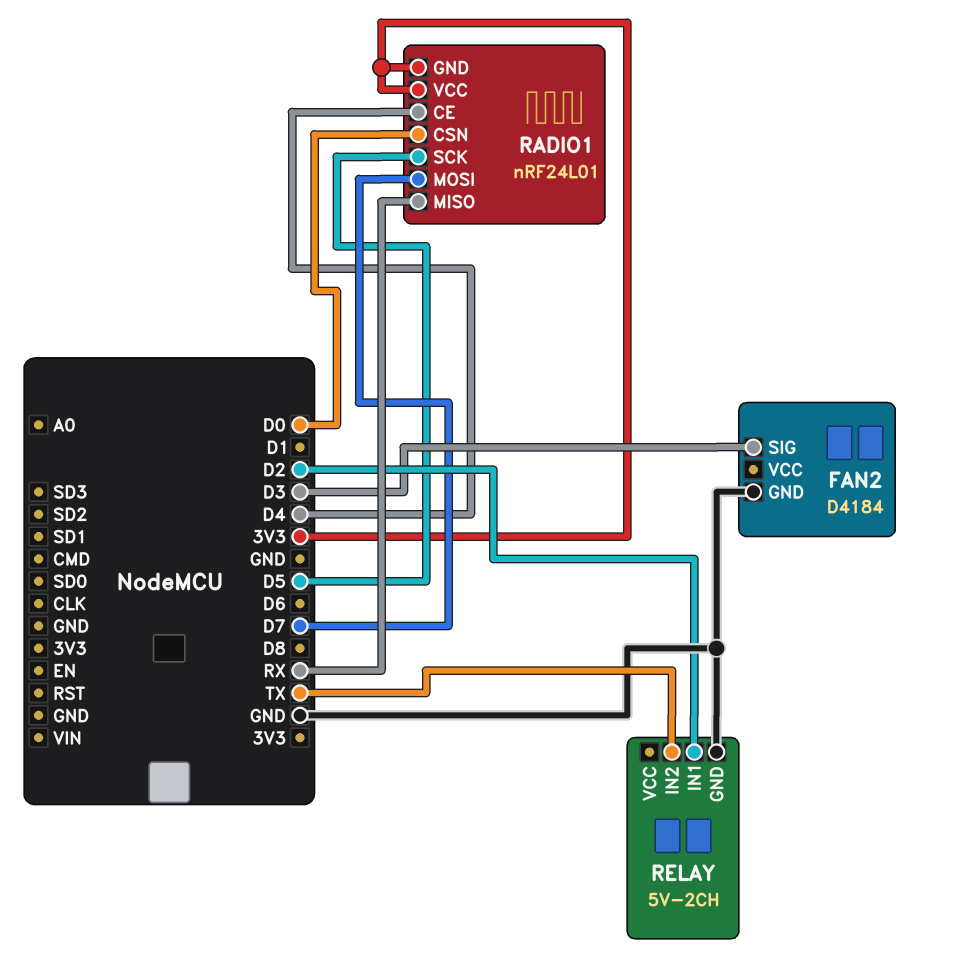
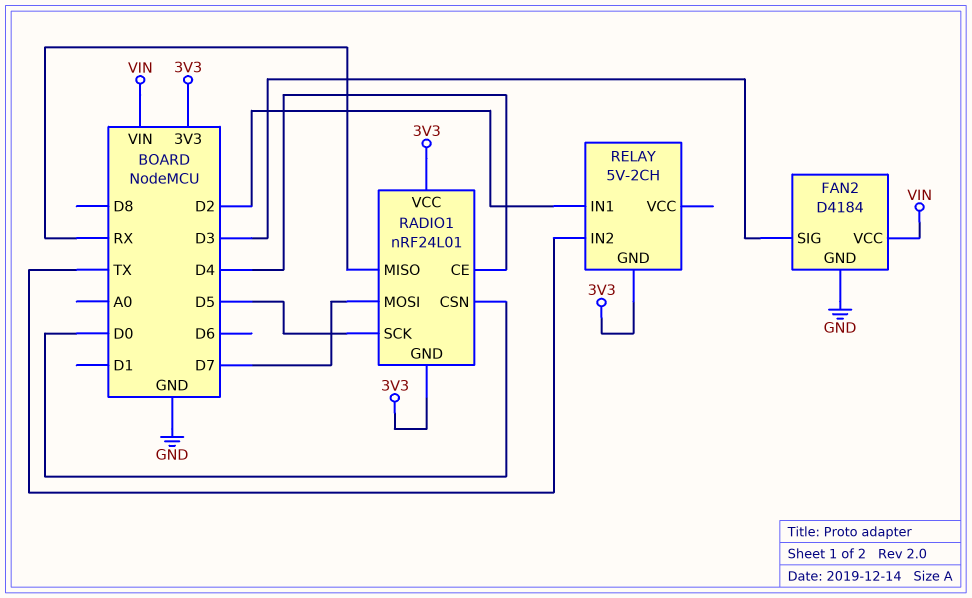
FAN2 pin VCC: none -> VIN
RELAY pin GND: GND -> 3V3

